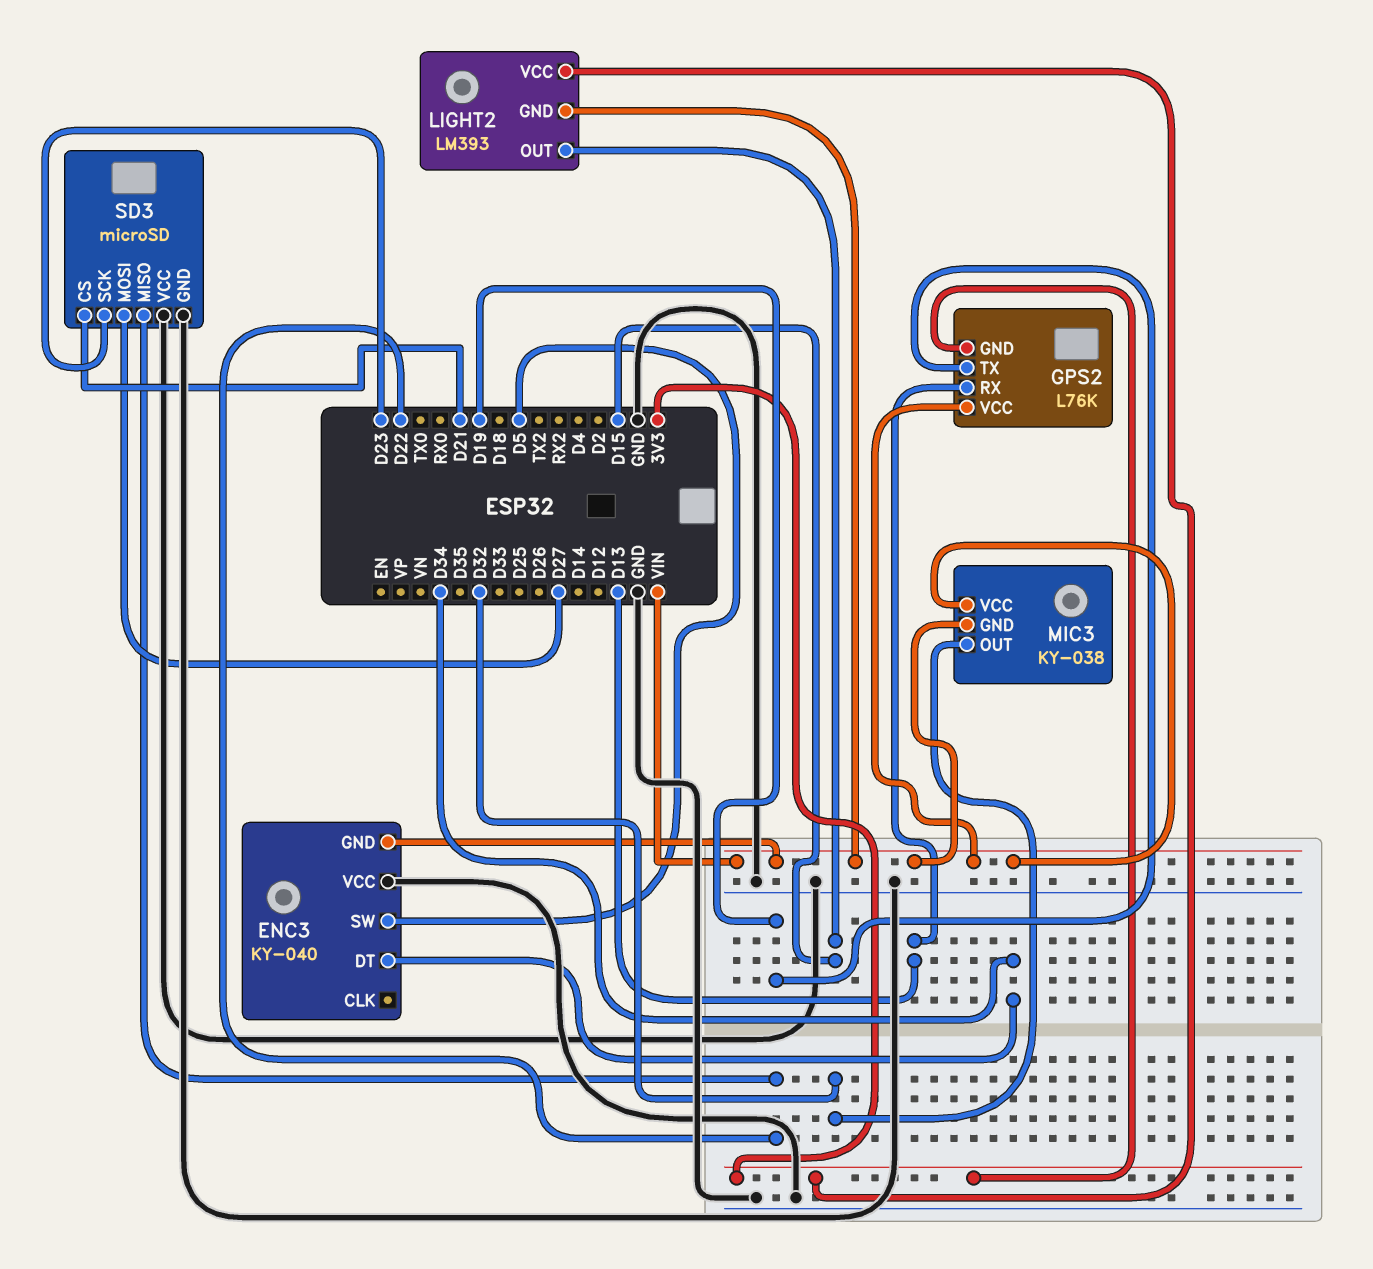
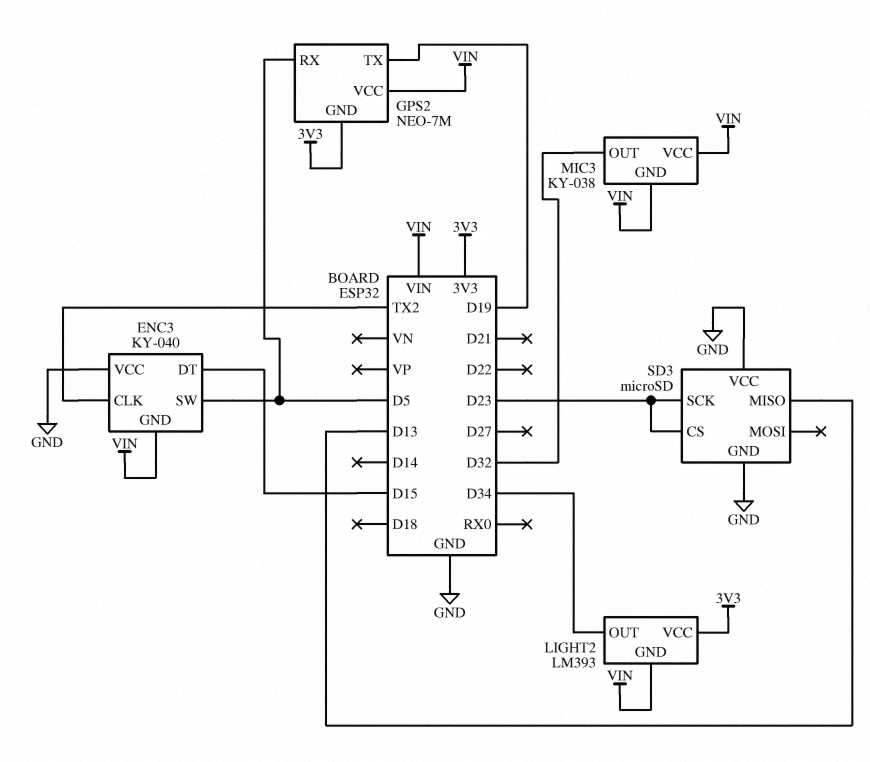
ENC3 pin CLK: none -> TX2
ENC3 pin DT: D34 -> D15
GPS2: L76K -> NEO-7M
GPS2 pin RX: D13 -> D5
LIGHT2 pin OUT: D15 -> D34
SD3 pin CS: D21 -> D23
SD3 pin MISO: D22 -> D13
SD3 pin MOSI: D27 -> none

